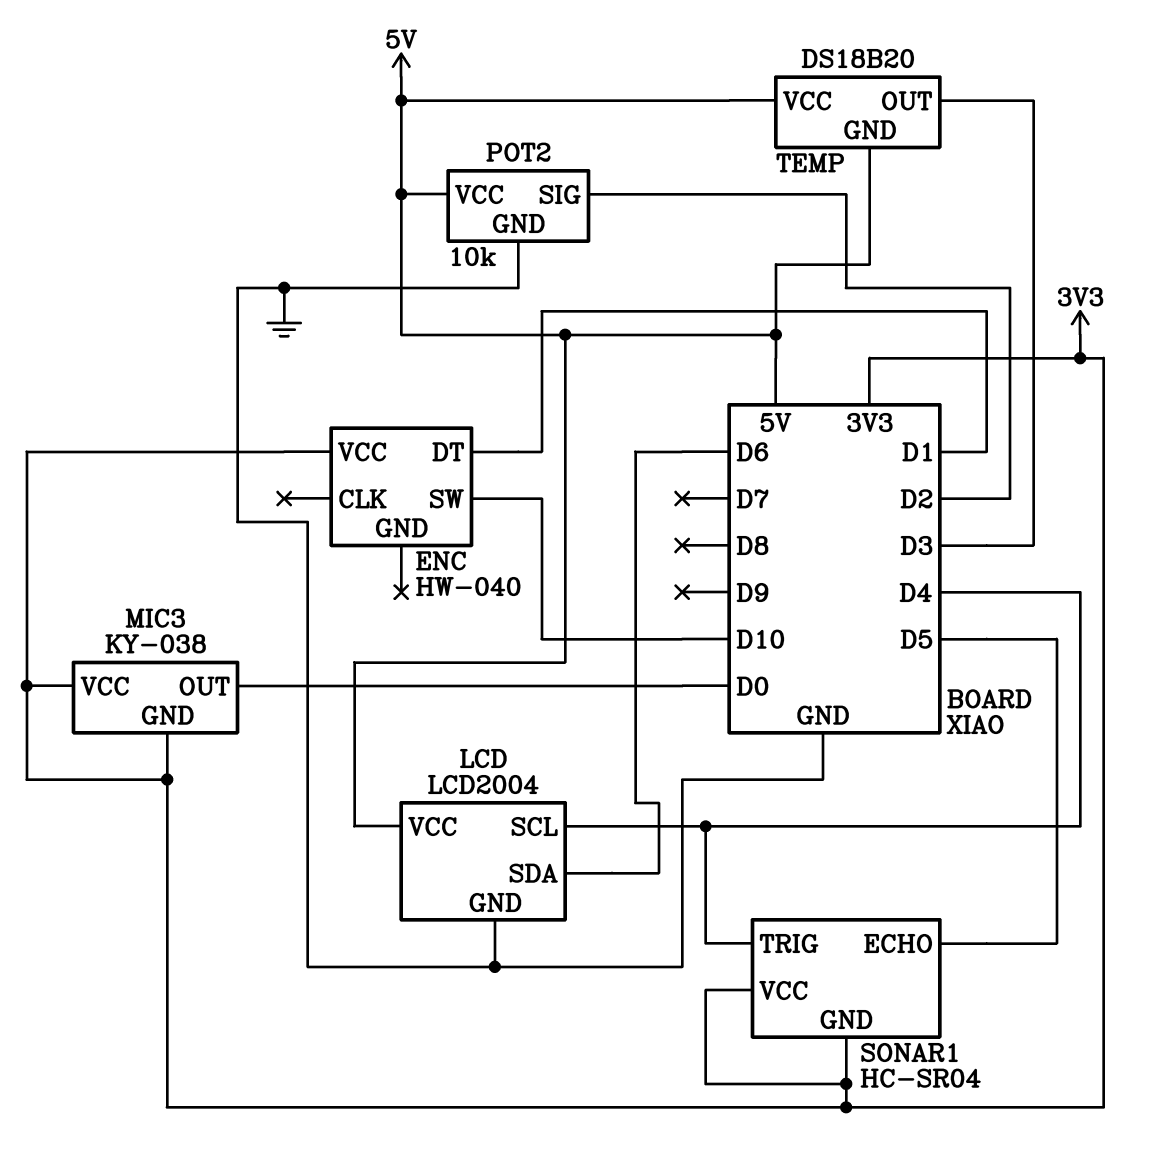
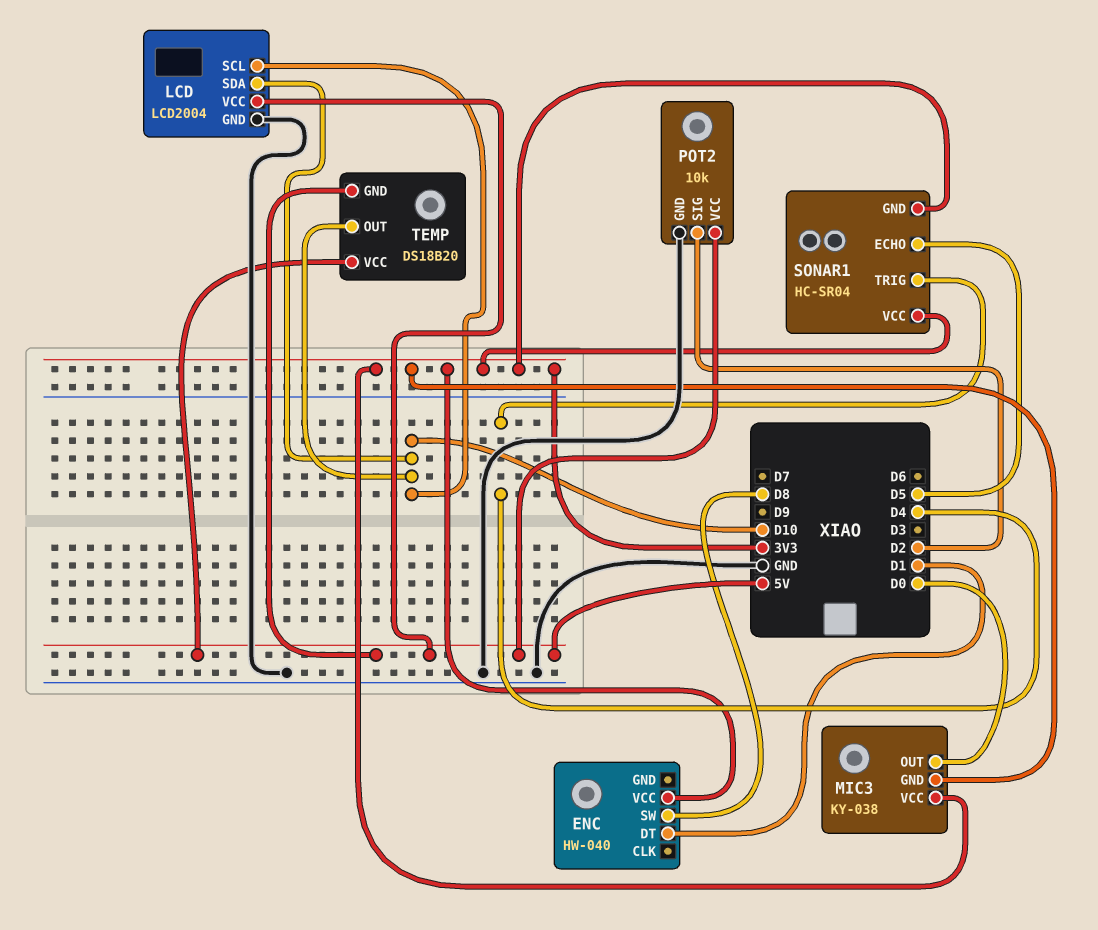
ENC pin SW: D10 -> D8
LCD pin SCL: D4 -> D10
LCD pin SDA: D6 -> D10
TEMP pin OUT: D3 -> D10

